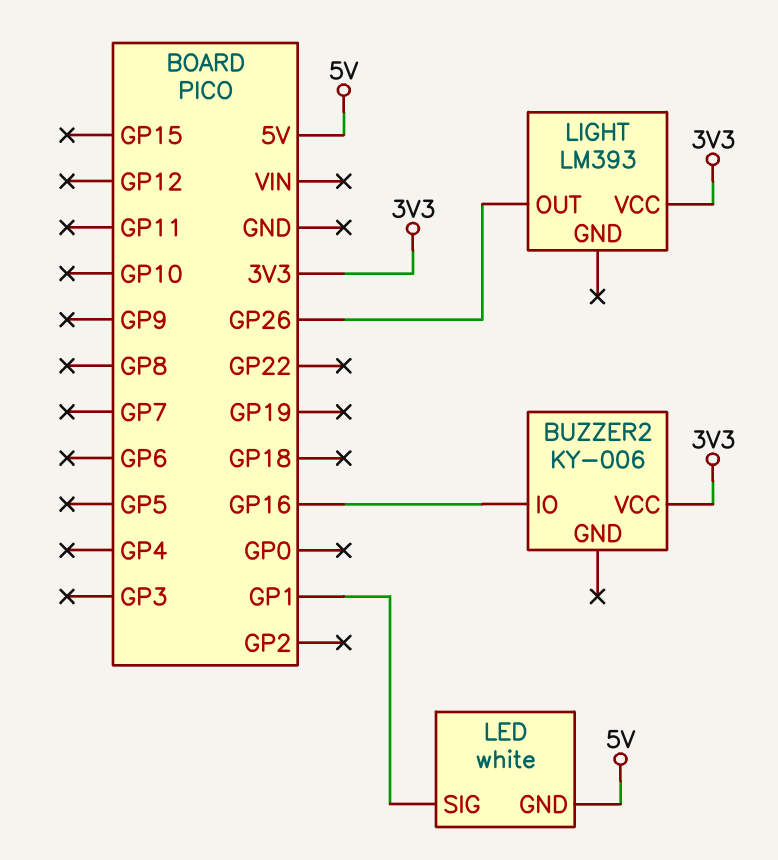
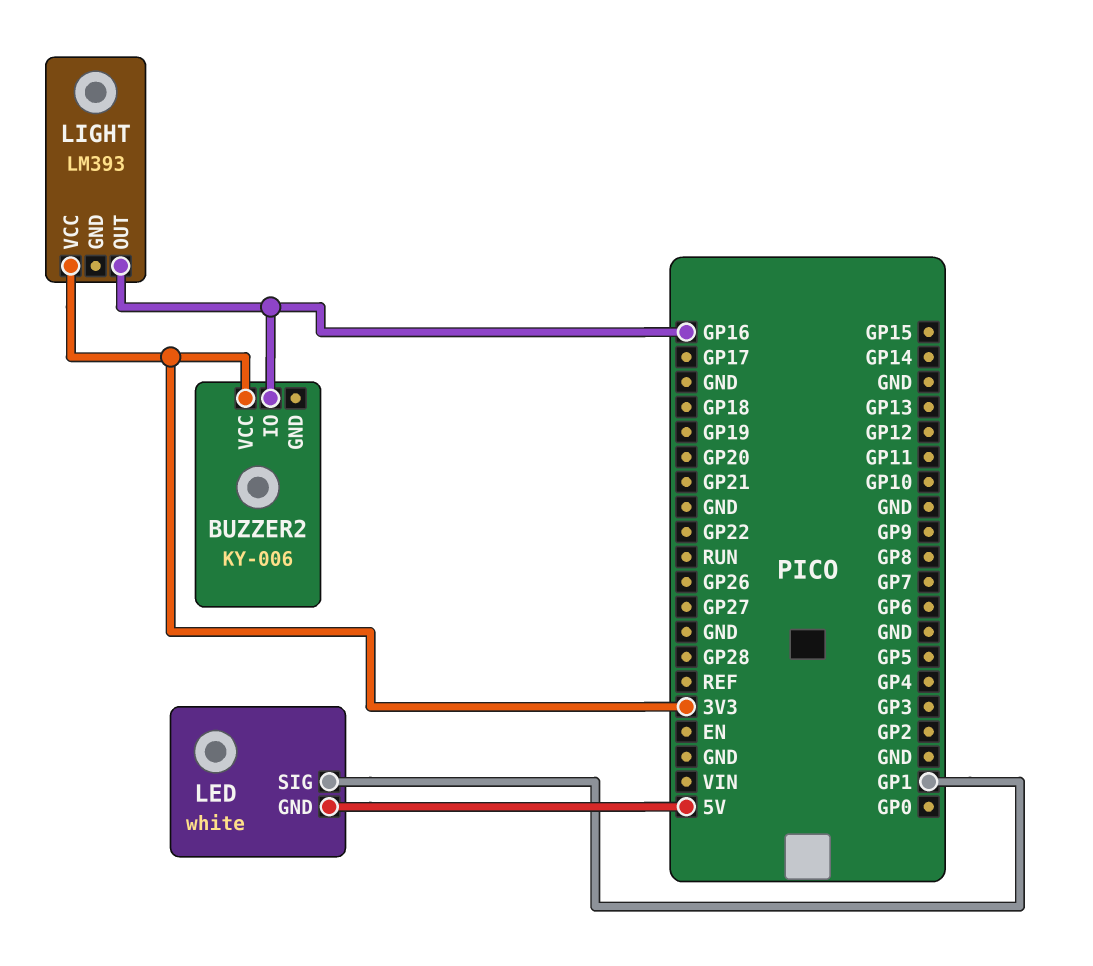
LIGHT pin OUT: GP26 -> GP16

